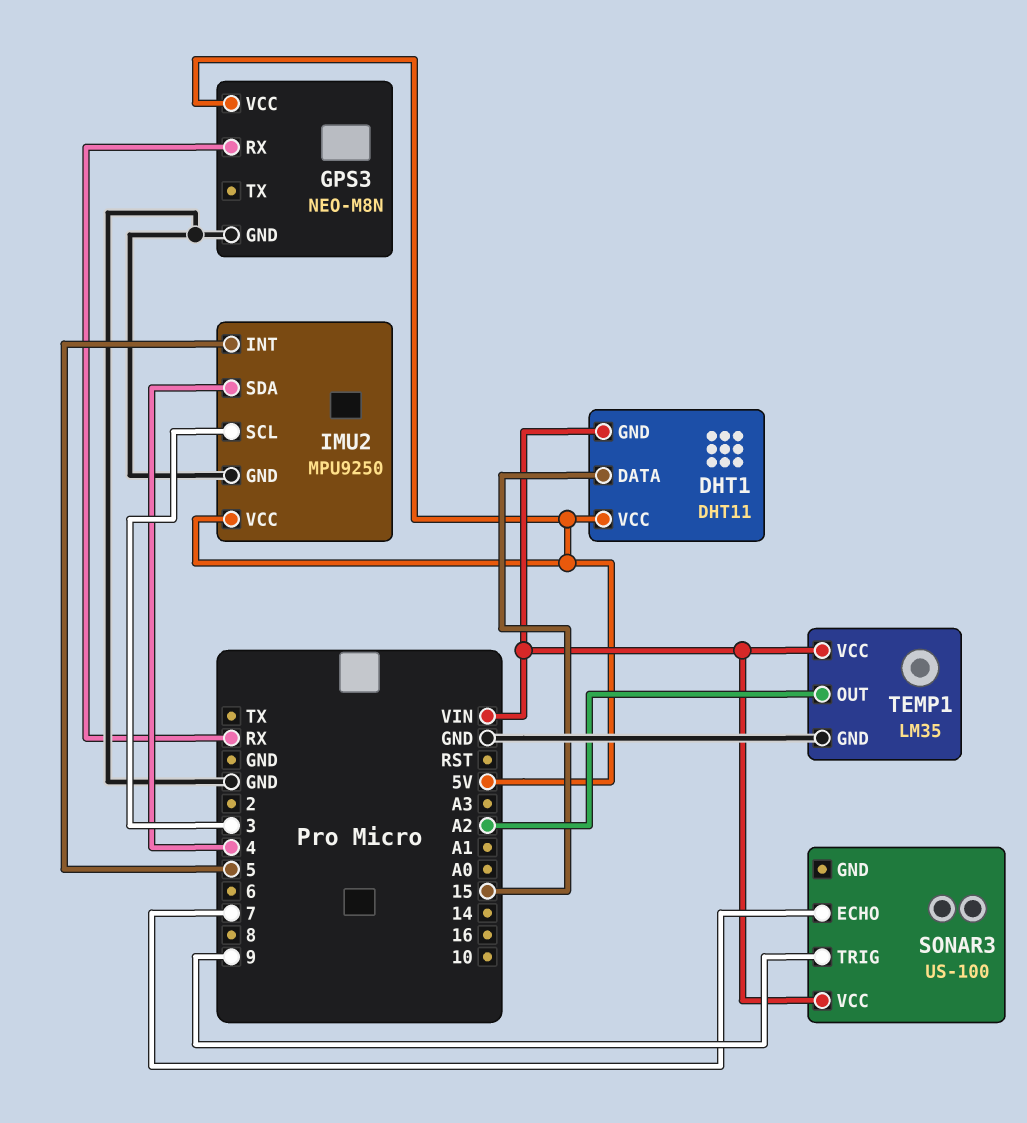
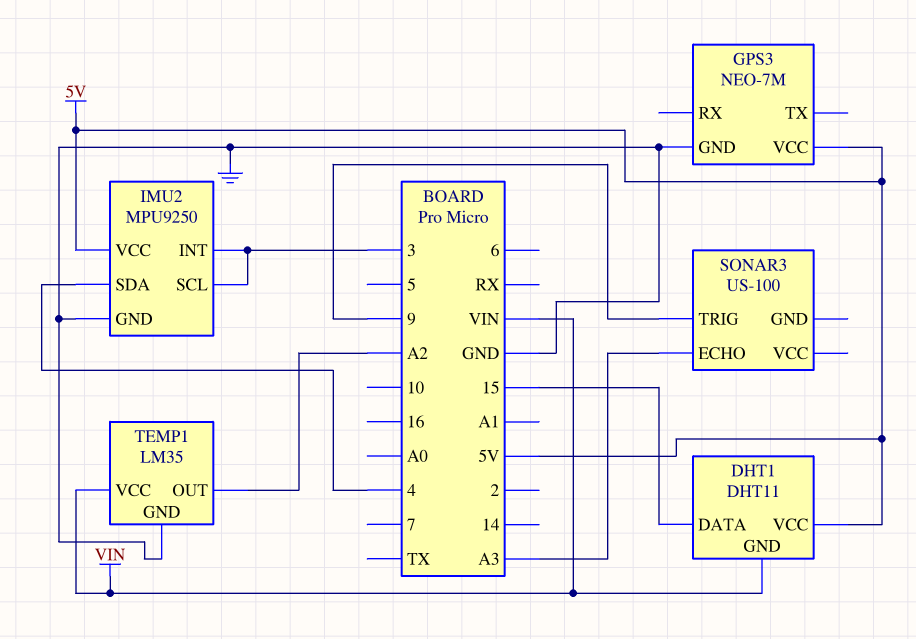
GPS3: NEO-M8N -> NEO-7M
GPS3 pin RX: RX -> none
IMU2 pin INT: 5 -> 3
SONAR3 pin ECHO: 7 -> A3
SONAR3 pin VCC: VIN -> none

